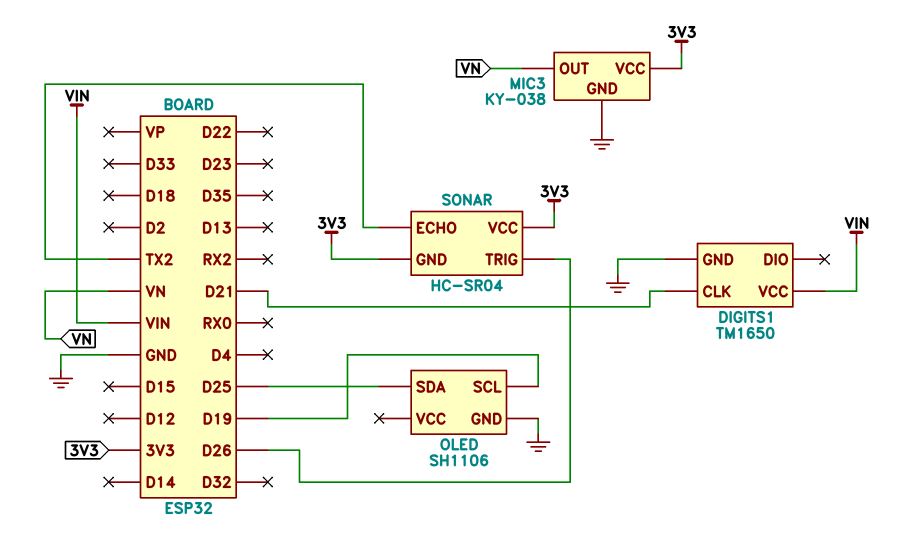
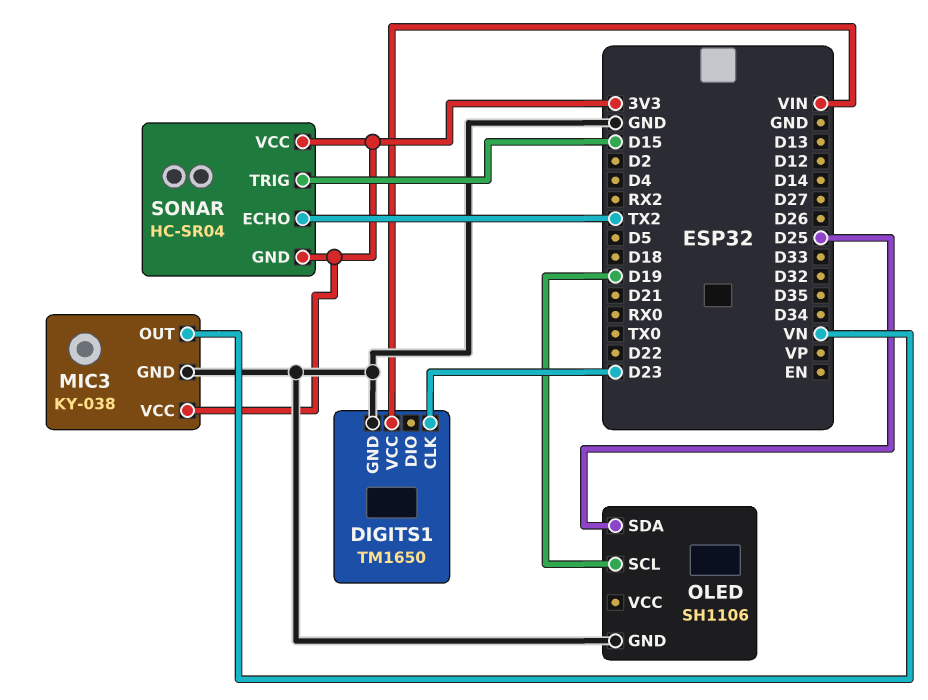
DIGITS1 pin CLK: D21 -> D23
SONAR pin TRIG: D26 -> D15

